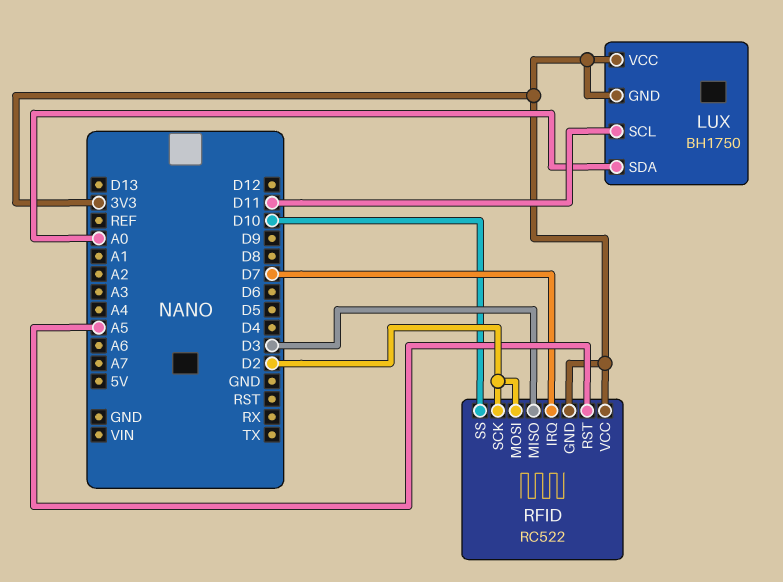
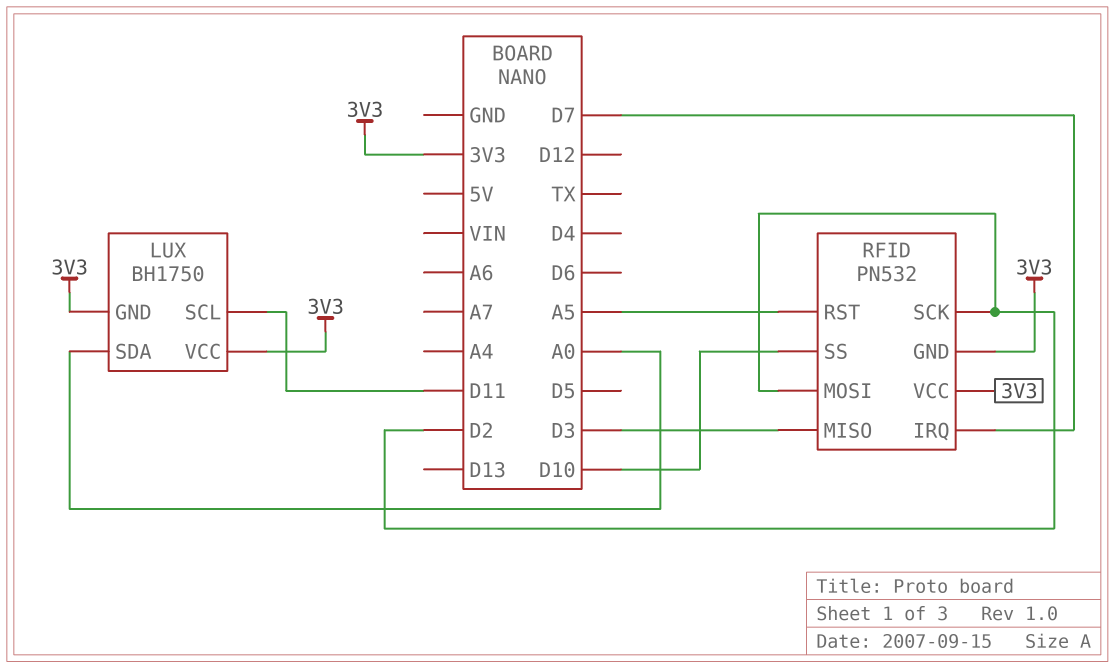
RFID: RC522 -> PN532

